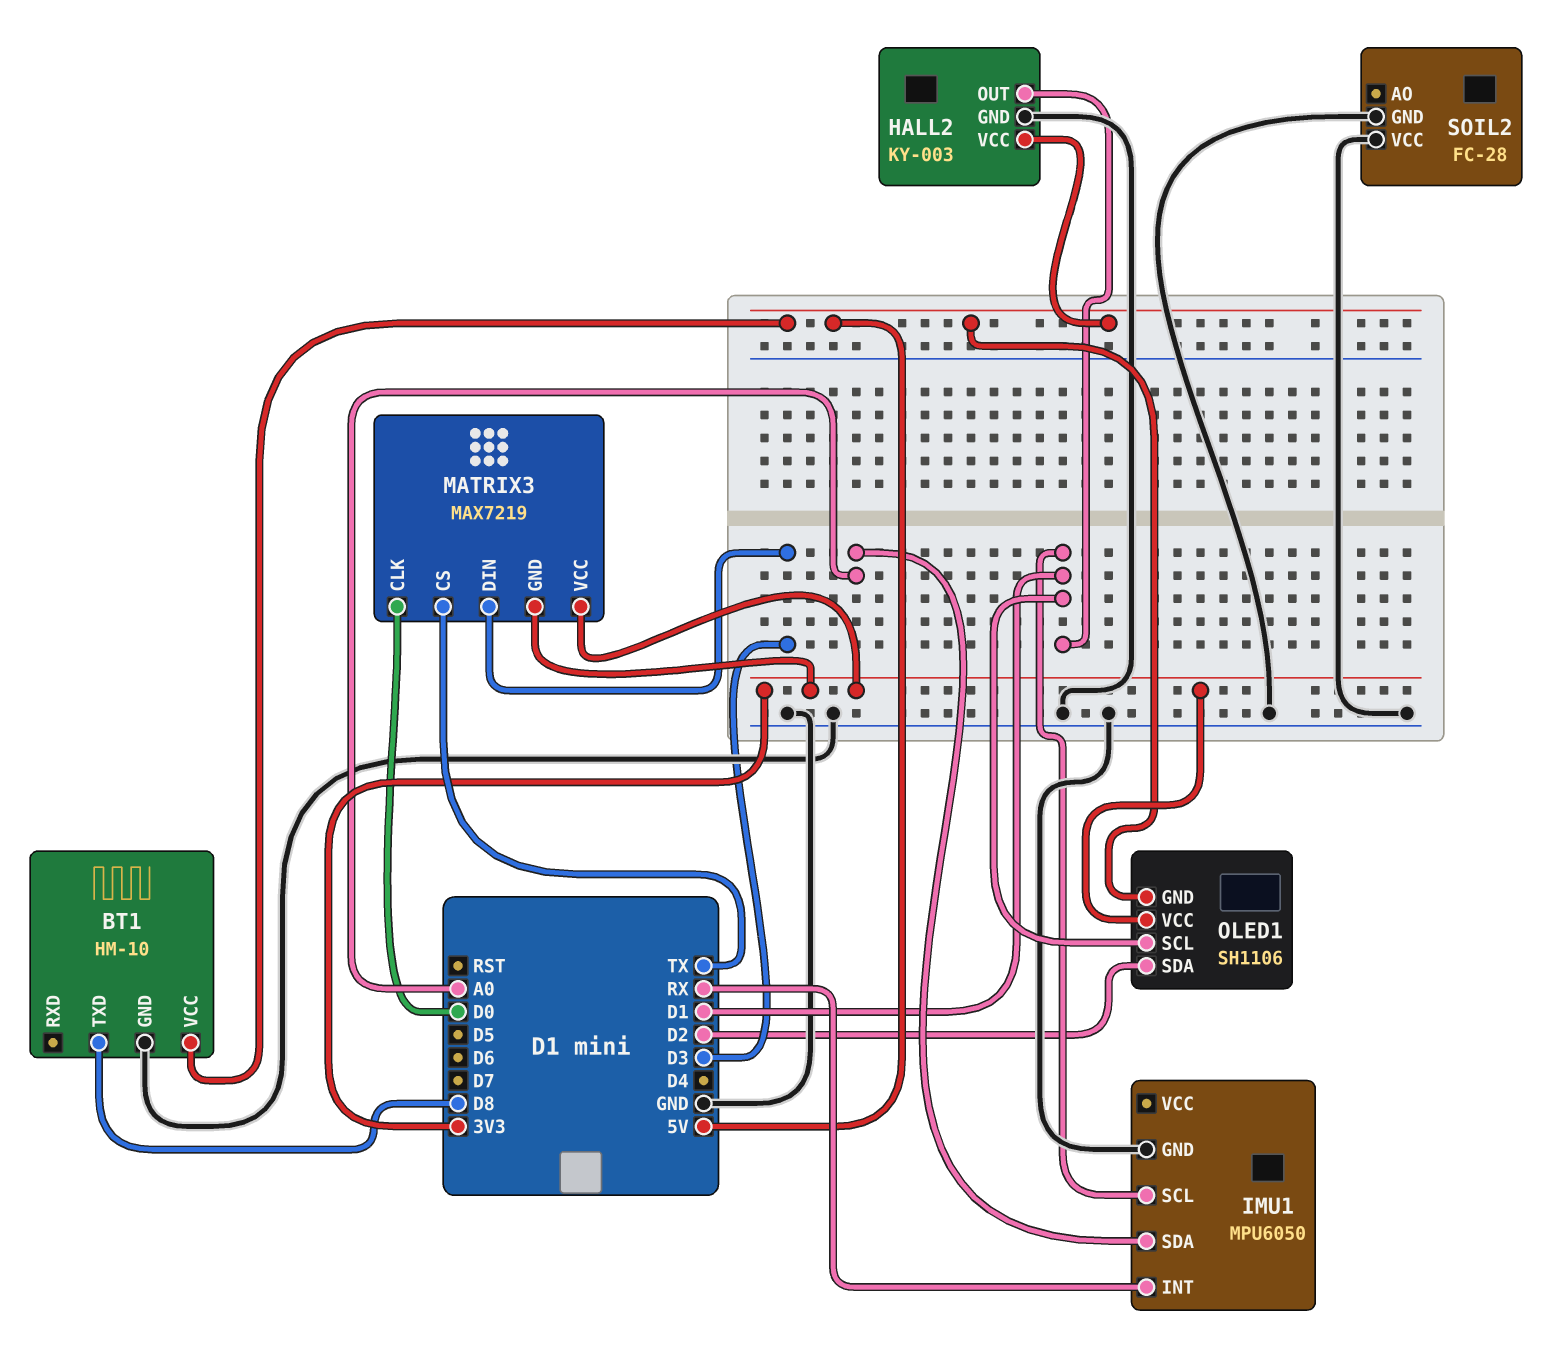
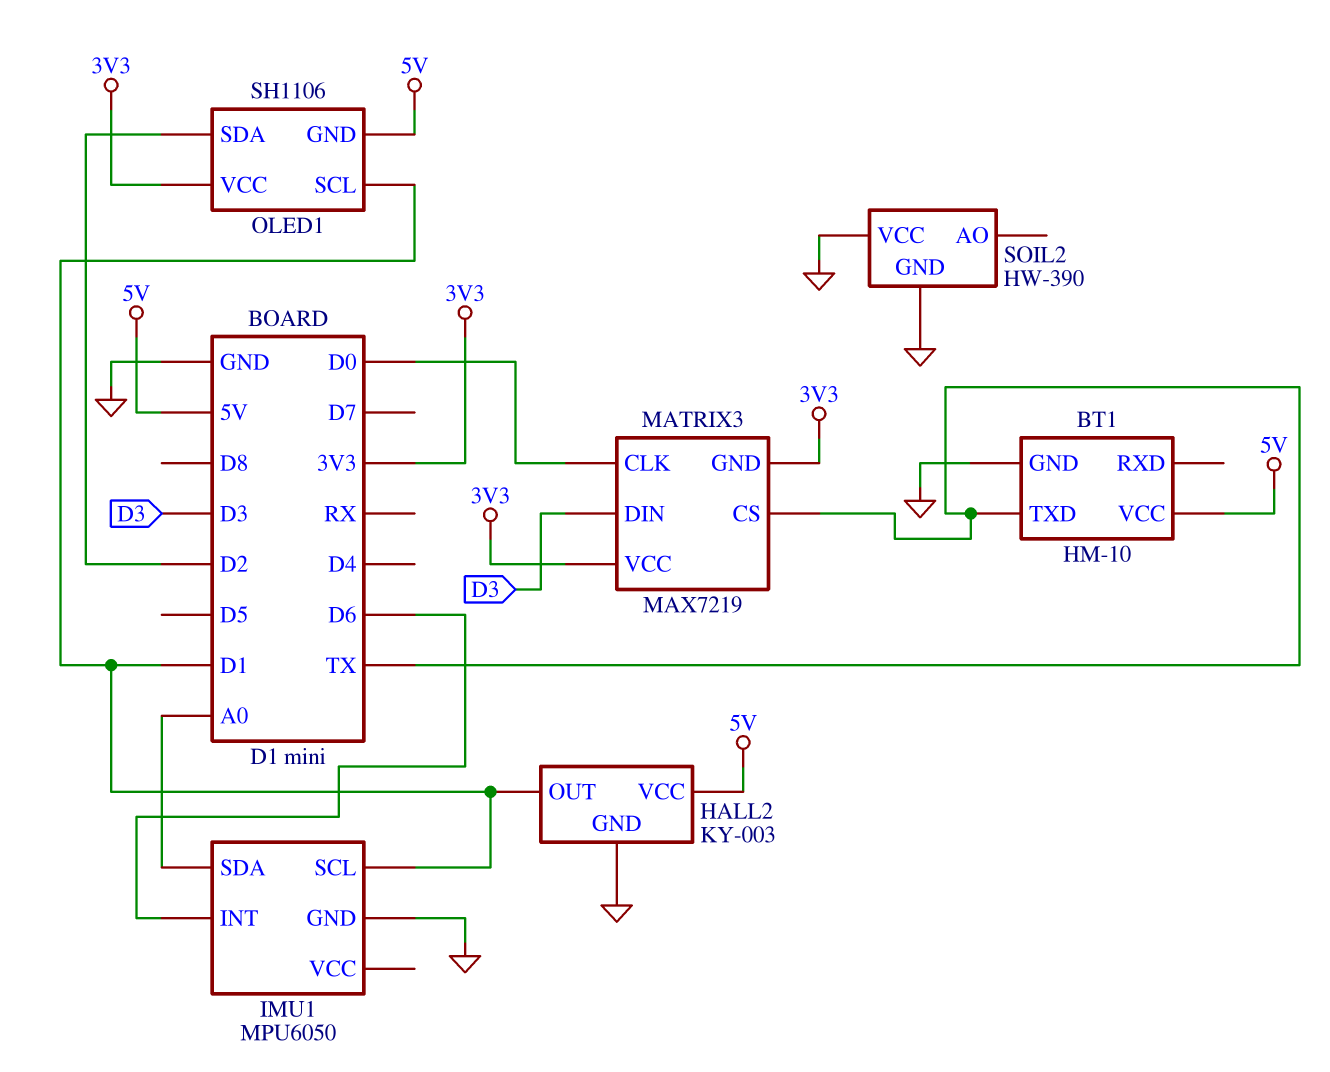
BT1 pin TXD: D8 -> TX
IMU1 pin INT: RX -> D6
SOIL2: FC-28 -> HW-390

